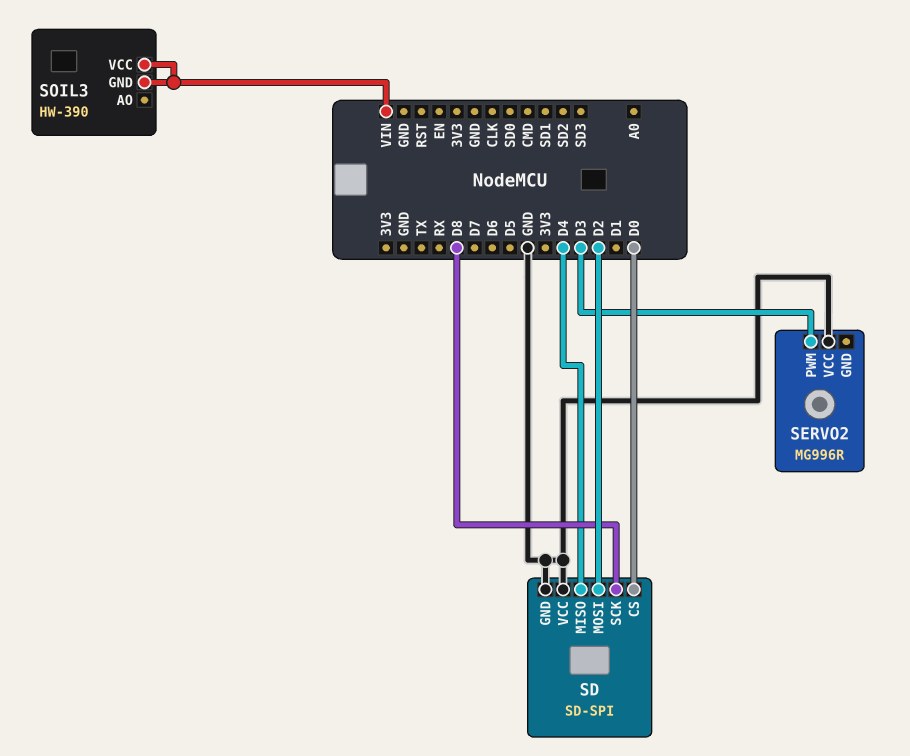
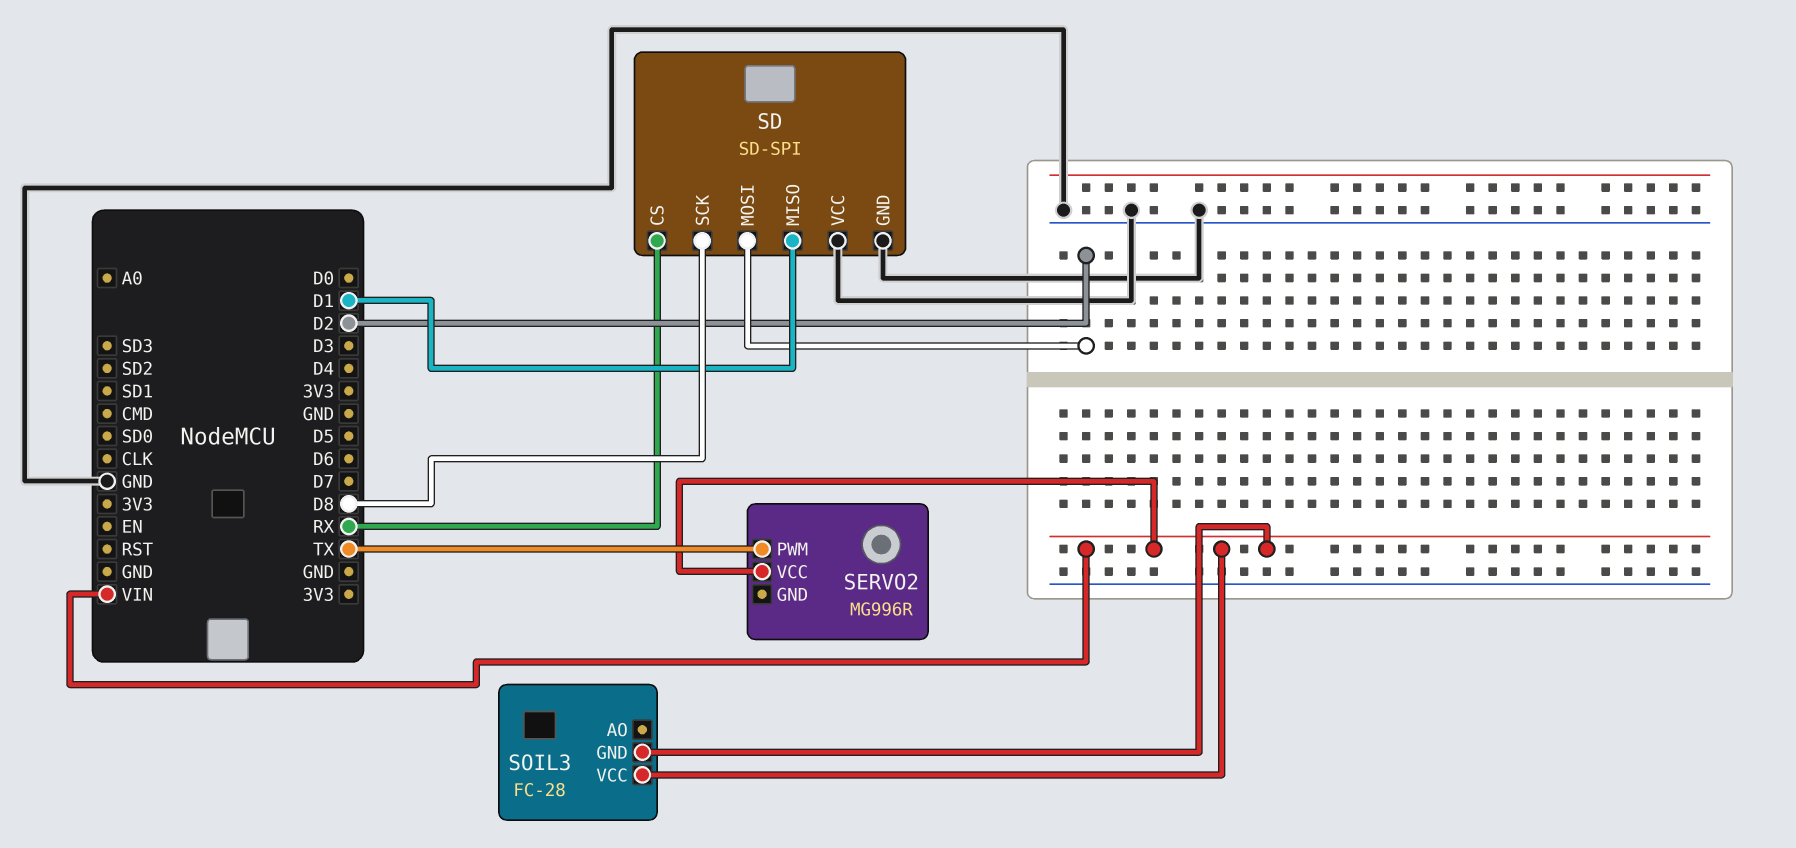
SD pin CS: D0 -> RX
SD pin MISO: D4 -> D1
SERVO2 pin PWM: D3 -> TX
SERVO2 pin VCC: GND -> VIN
SOIL3: HW-390 -> FC-28

